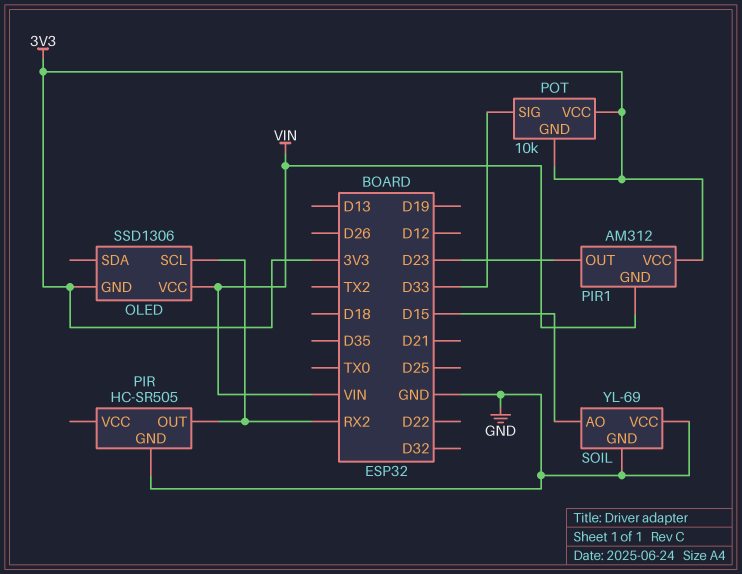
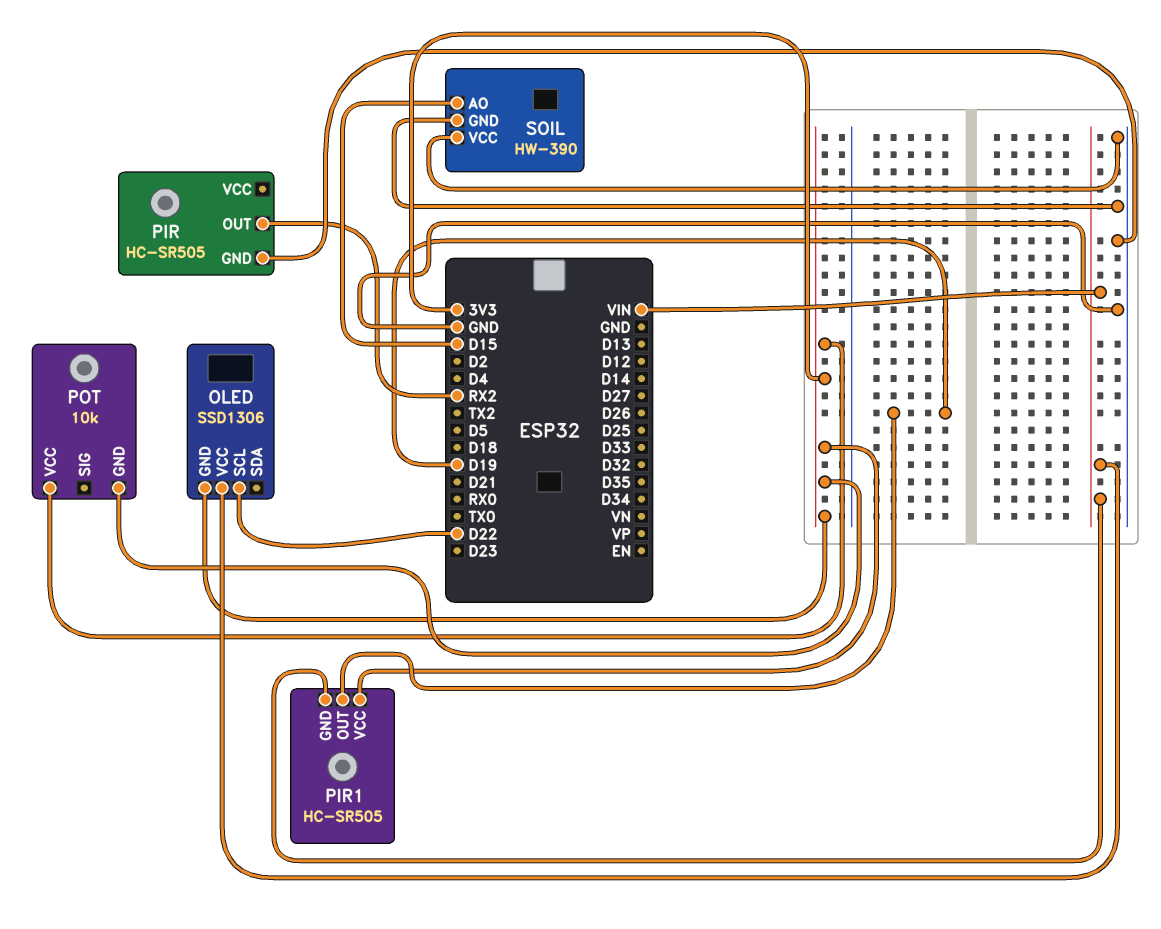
OLED pin SCL: RX2 -> D22
PIR1: AM312 -> HC-SR505
PIR1 pin OUT: D23 -> D19
POT pin SIG: D33 -> none
SOIL: YL-69 -> HW-390

